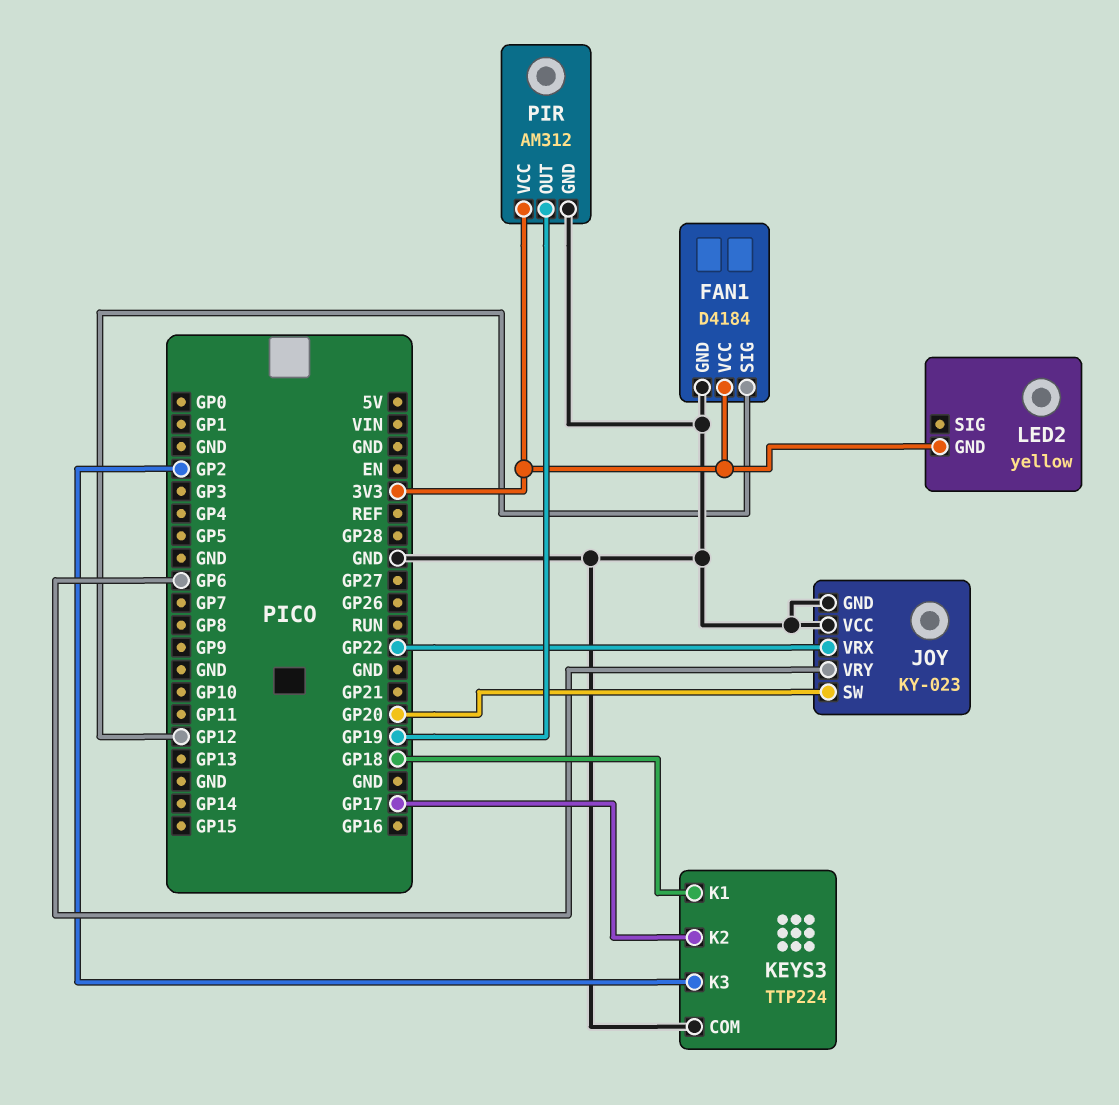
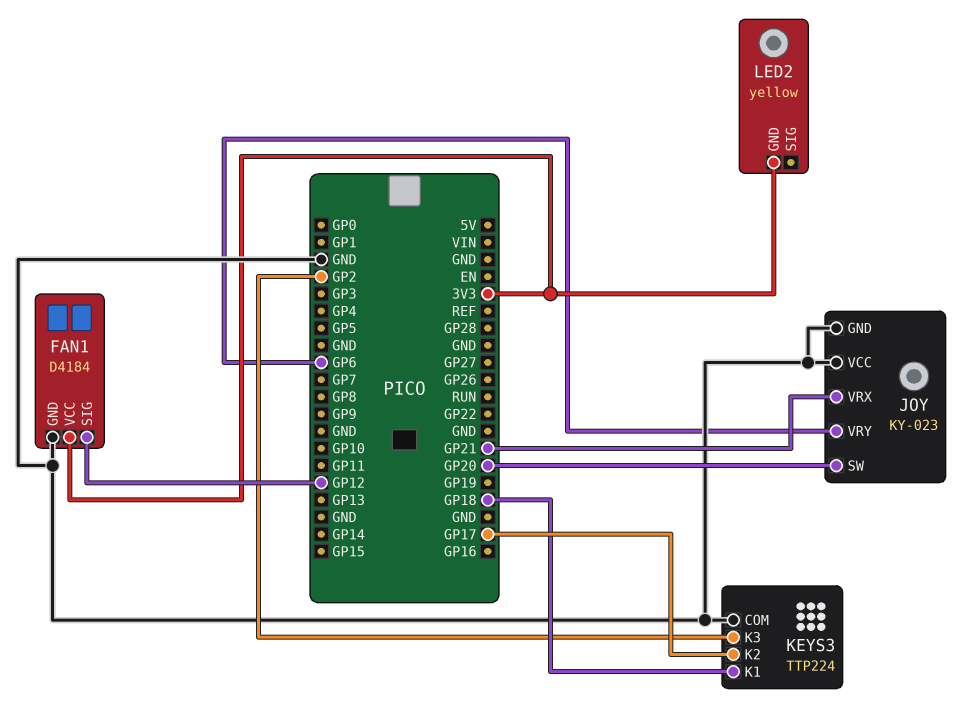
JOY pin VRX: GP22 -> GP21
PIR: AM312 -> none
PIR pin GND: GND -> none
PIR pin OUT: GP19 -> none
PIR pin VCC: 3V3 -> none

